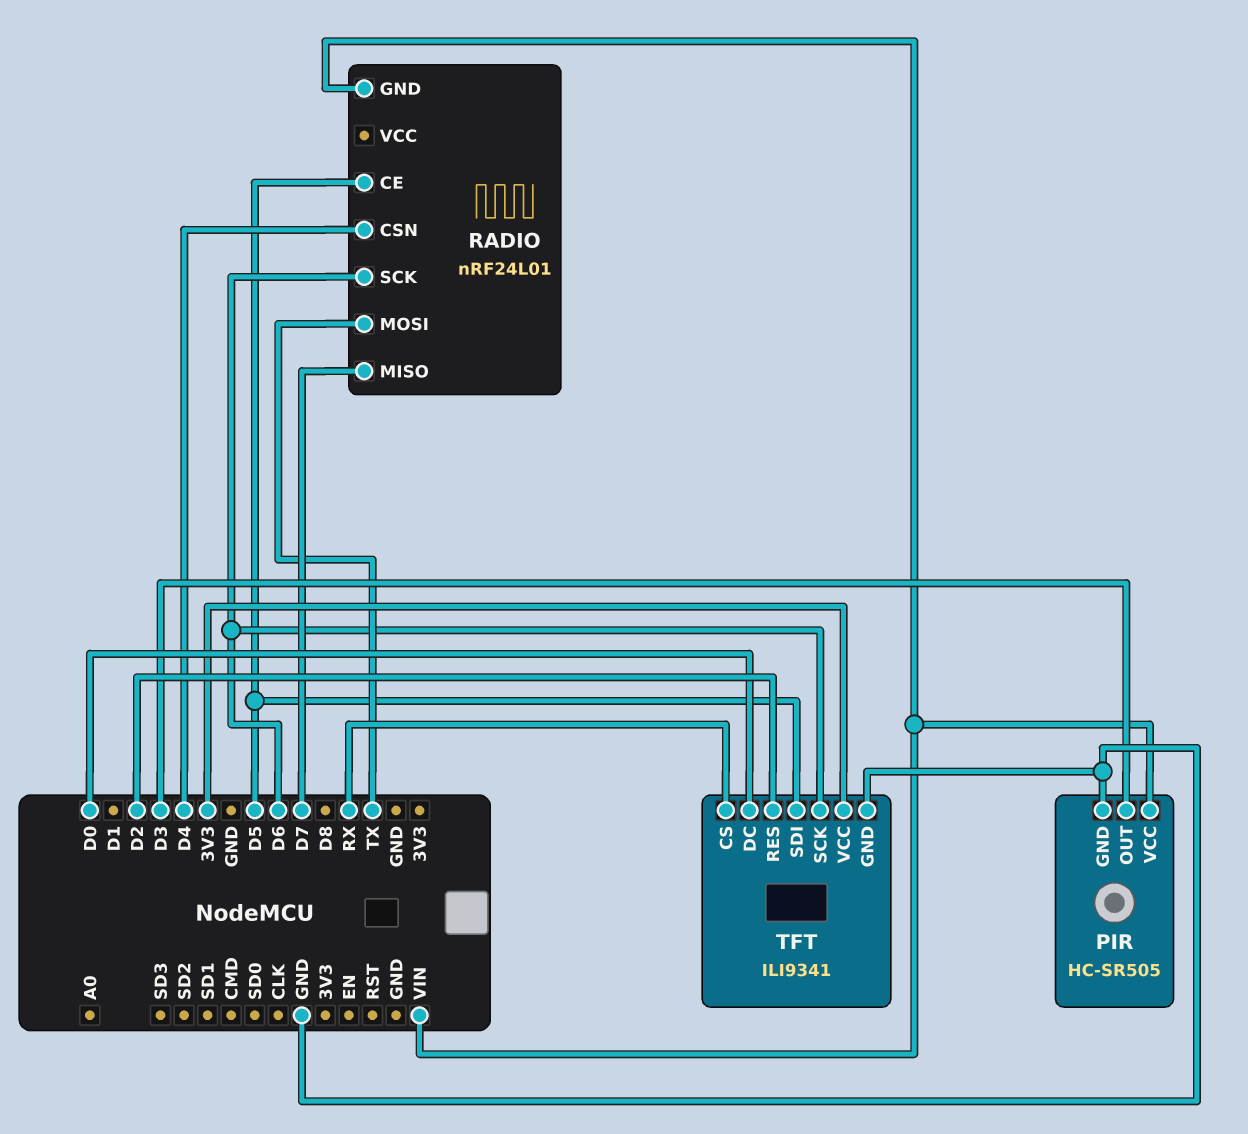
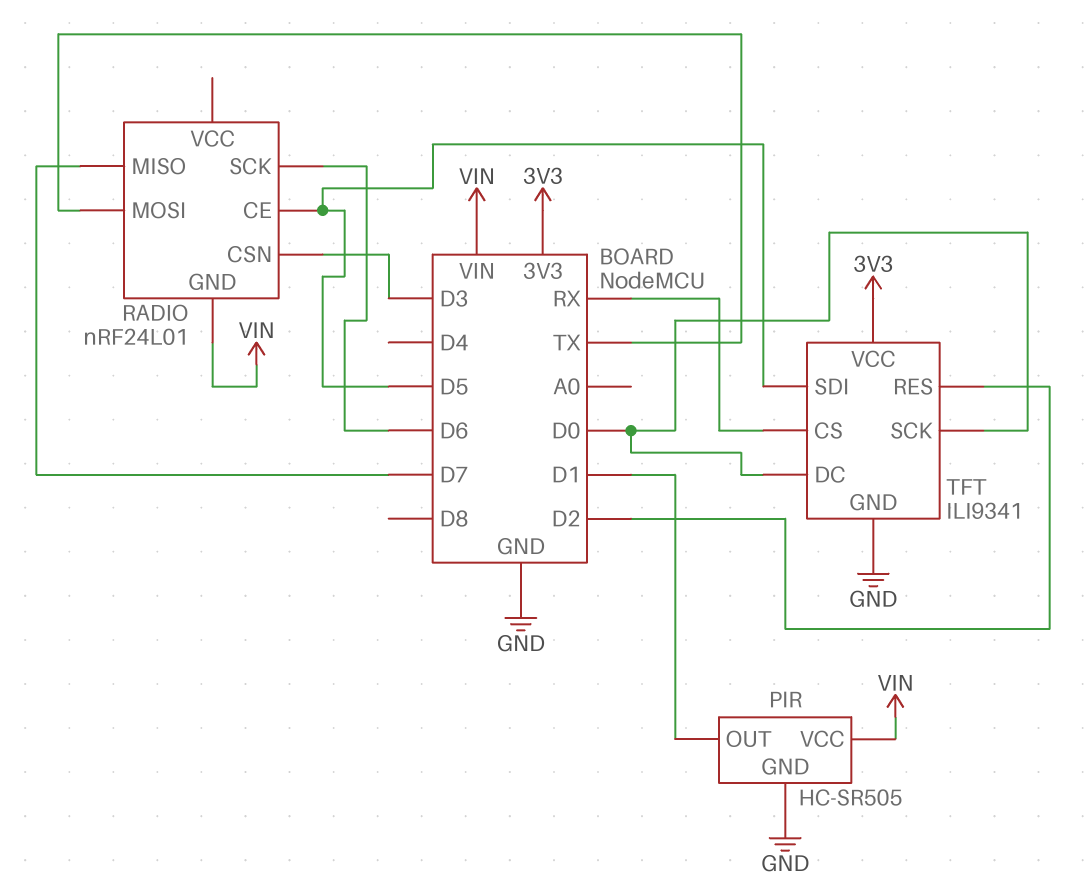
PIR pin OUT: D3 -> D1
RADIO pin CSN: D4 -> D3
TFT pin SCK: D6 -> D0

